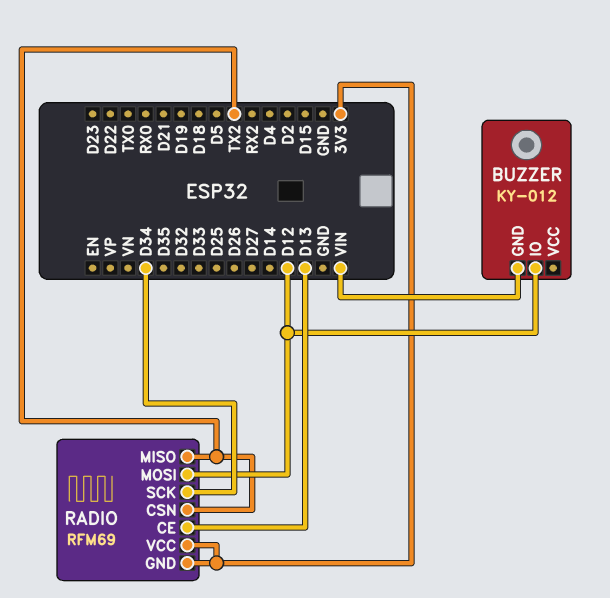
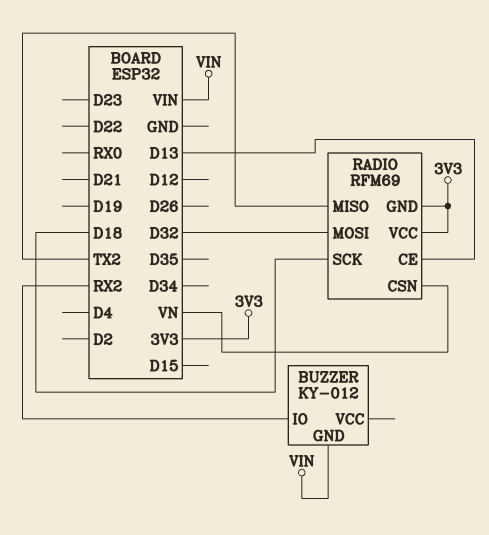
BUZZER pin IO: D12 -> RX2
RADIO pin CSN: TX2 -> VN
RADIO pin MOSI: D12 -> D32
RADIO pin SCK: D34 -> D18

